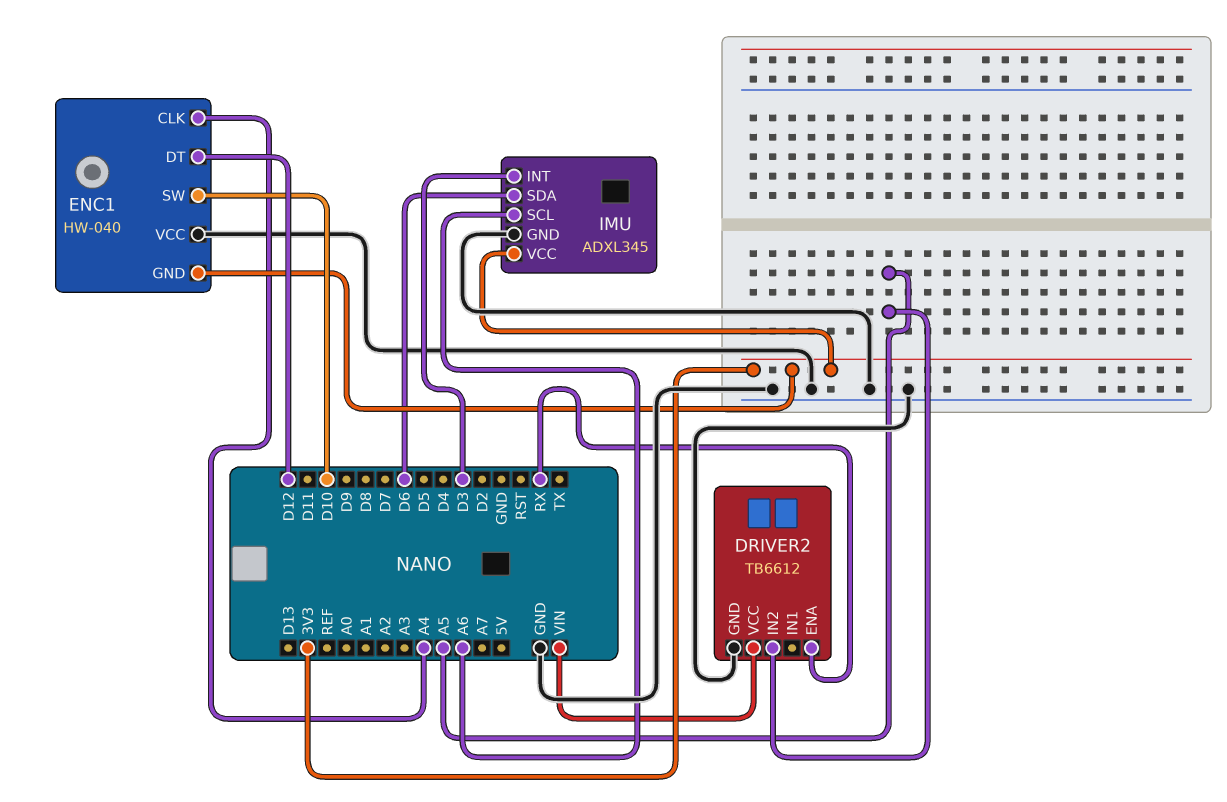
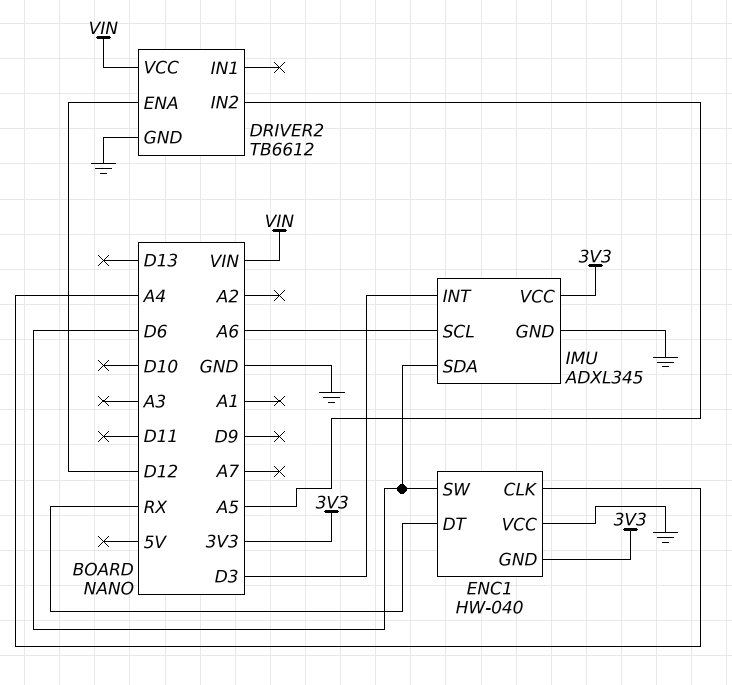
DRIVER2 pin ENA: RX -> D12
ENC1 pin DT: D12 -> RX
ENC1 pin SW: D10 -> D6

